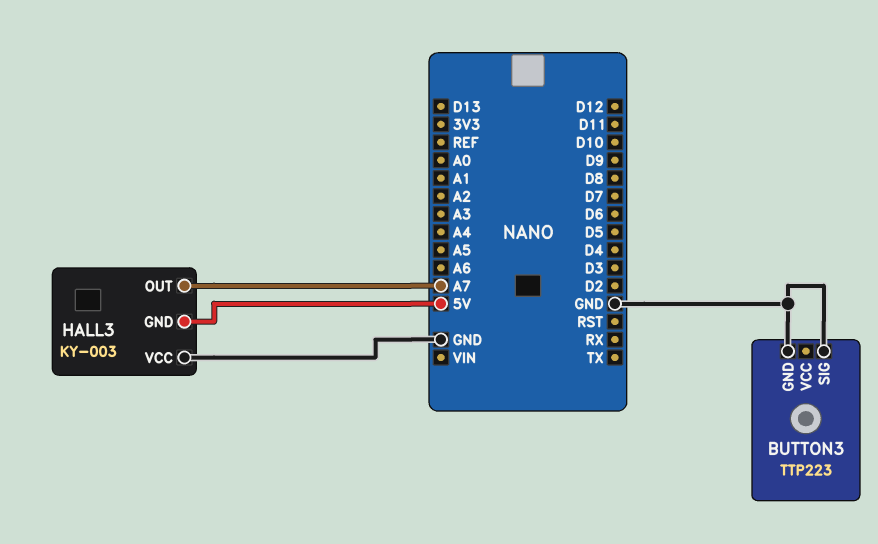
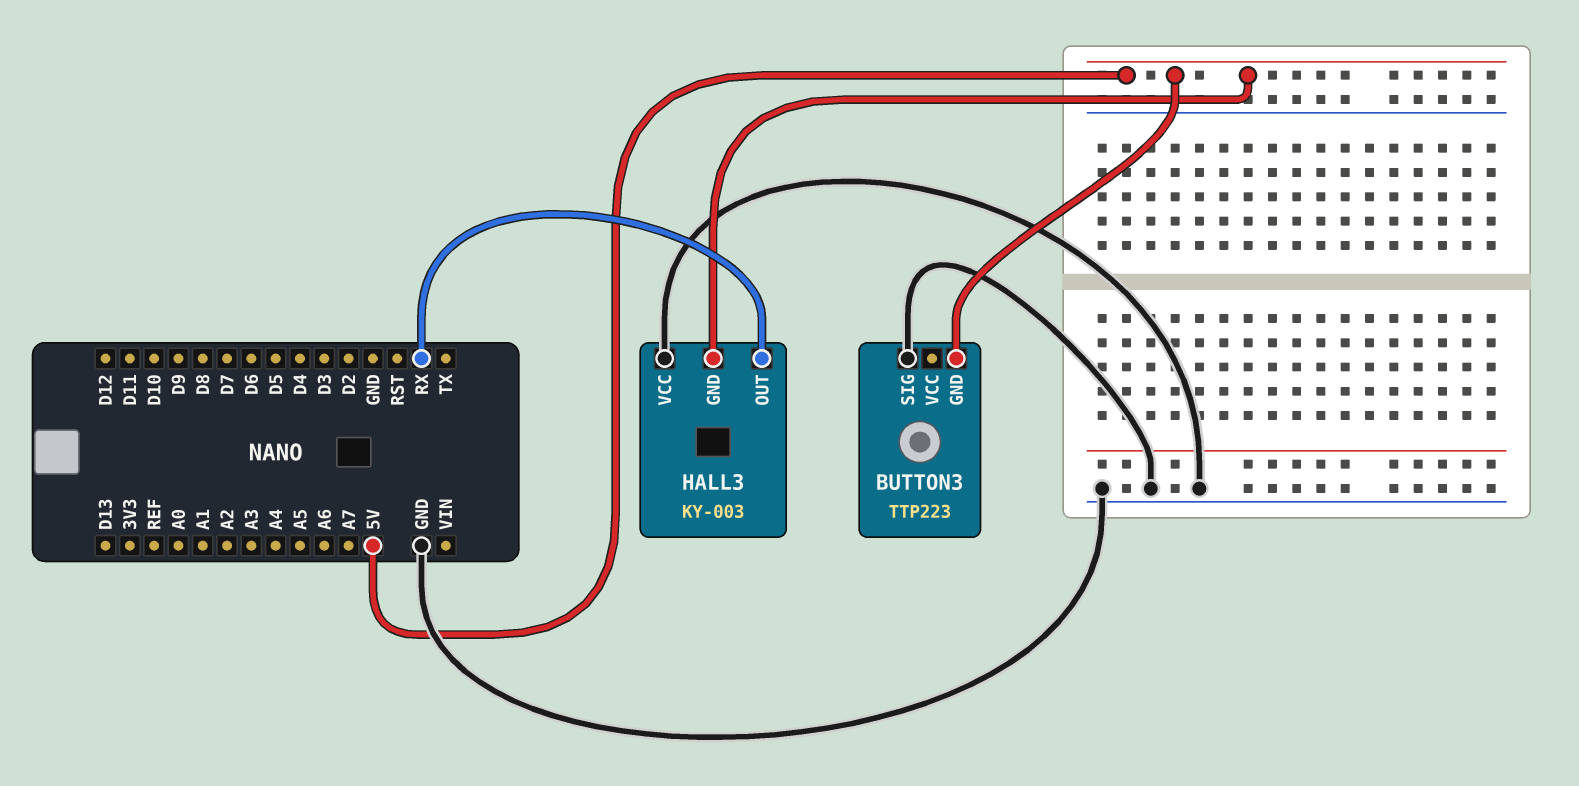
BUTTON3 pin GND: GND -> 5V
HALL3 pin OUT: A7 -> RX

